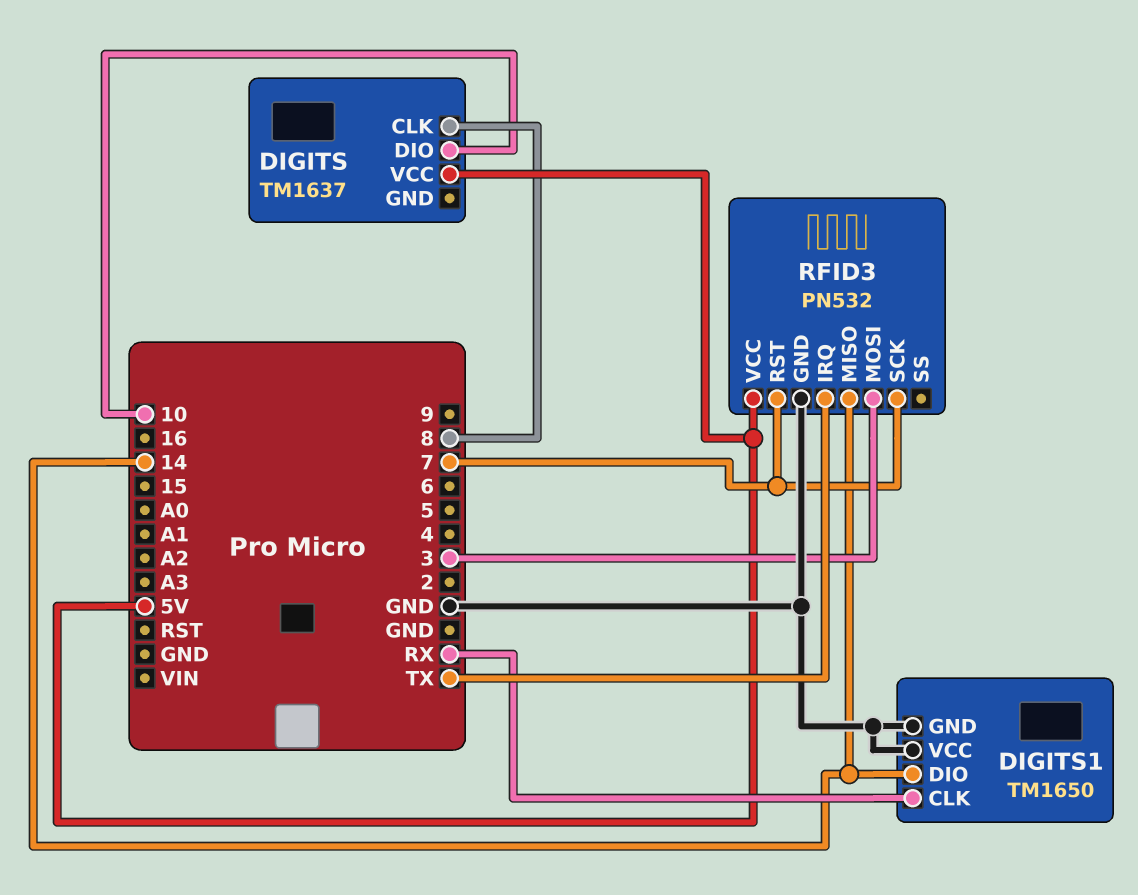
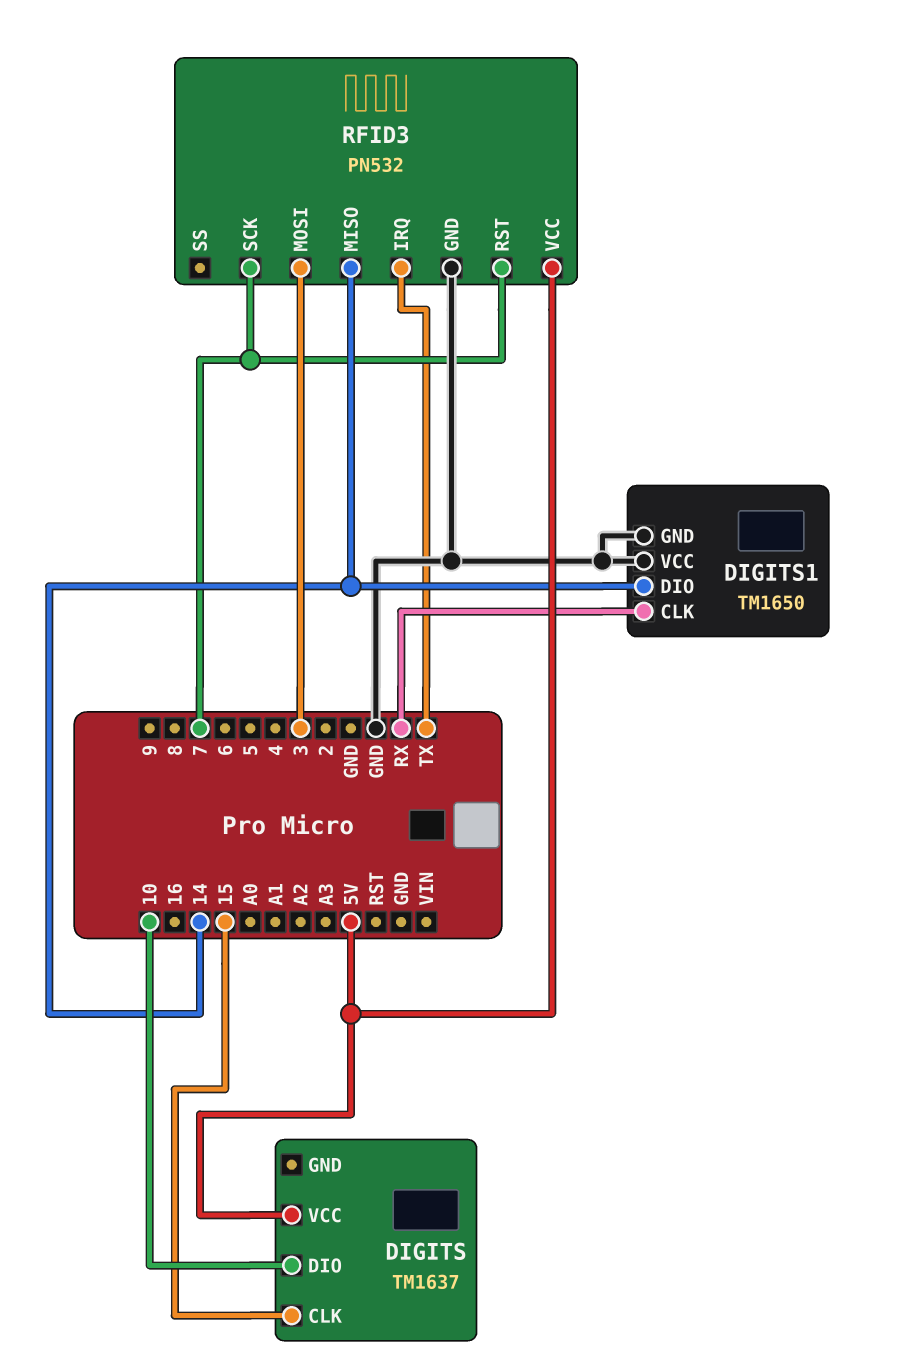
DIGITS pin CLK: 8 -> 15

